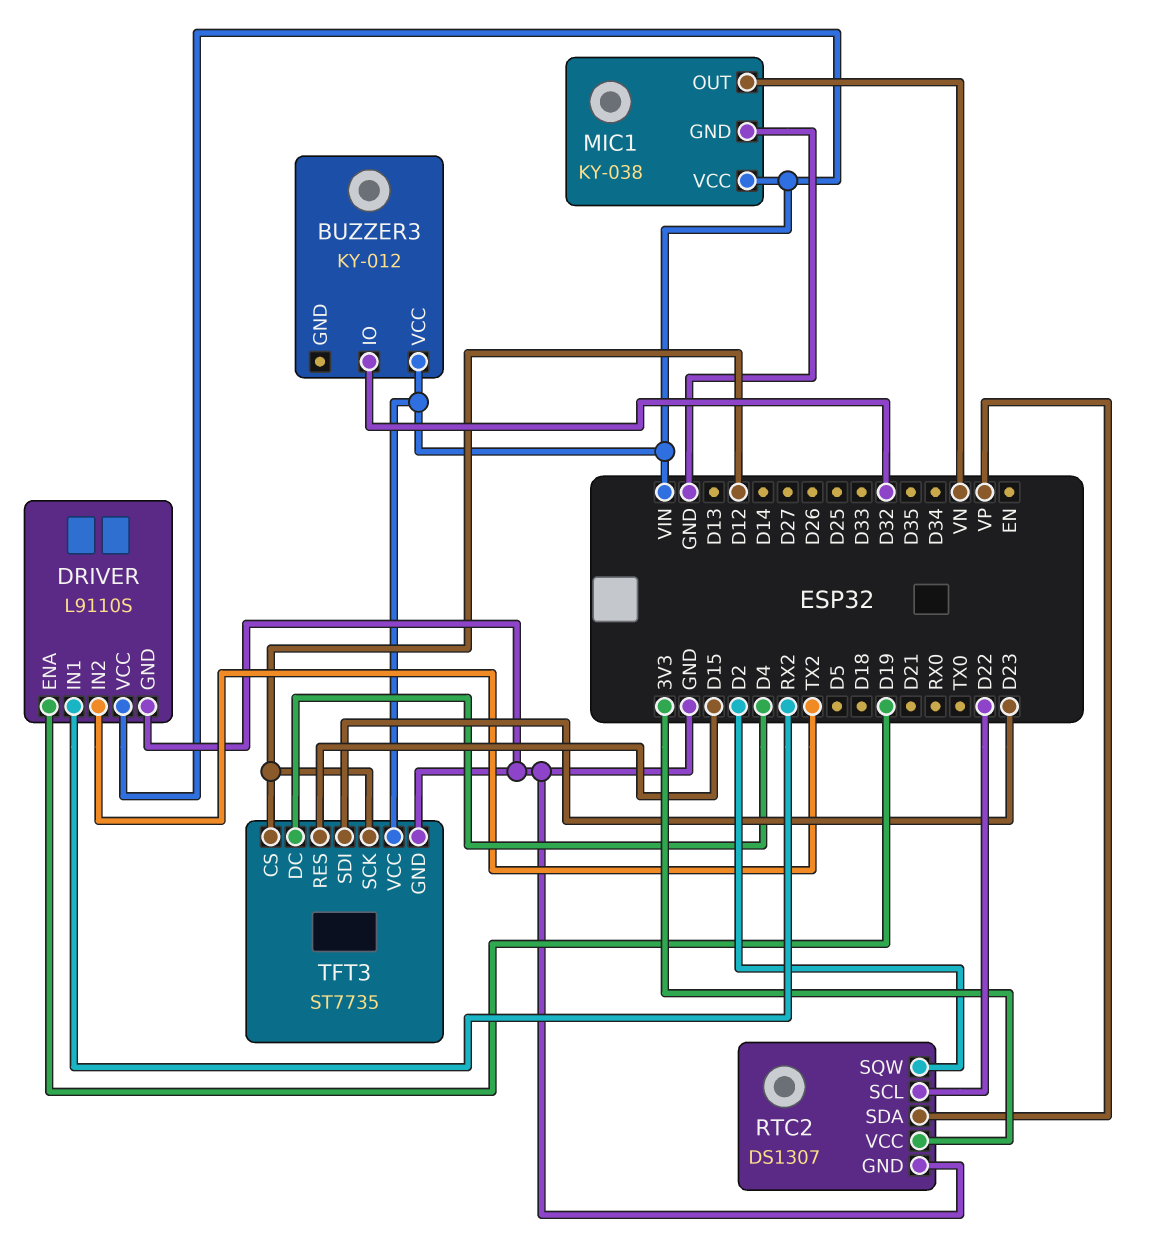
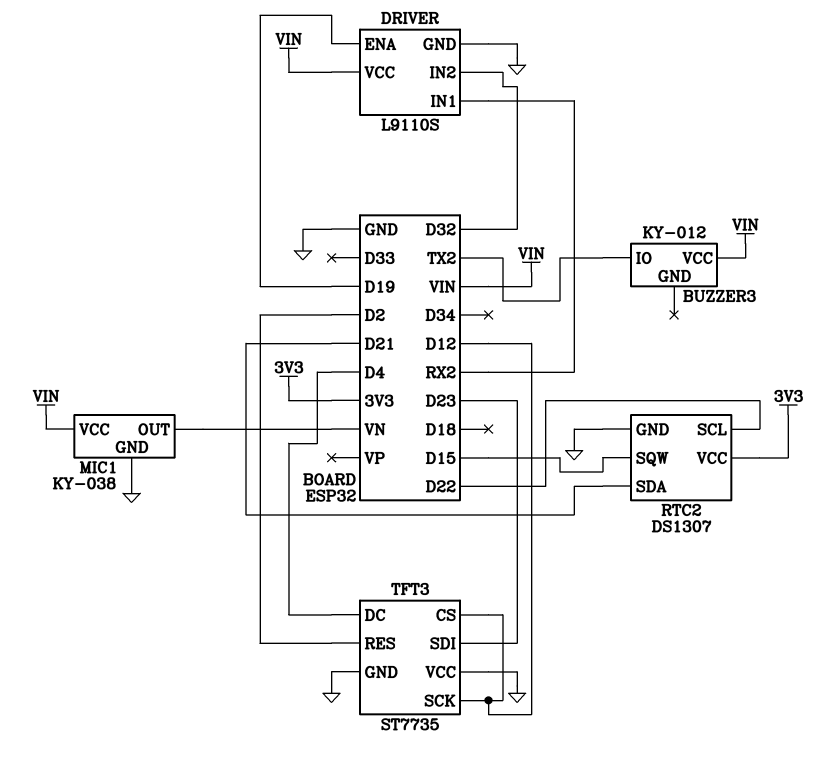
BUZZER3 pin IO: D32 -> TX2
DRIVER pin IN2: TX2 -> D32
RTC2 pin SDA: VP -> D21
RTC2 pin SQW: D2 -> D15
TFT3 pin RES: D15 -> D2
TFT3 pin VCC: VIN -> GND

